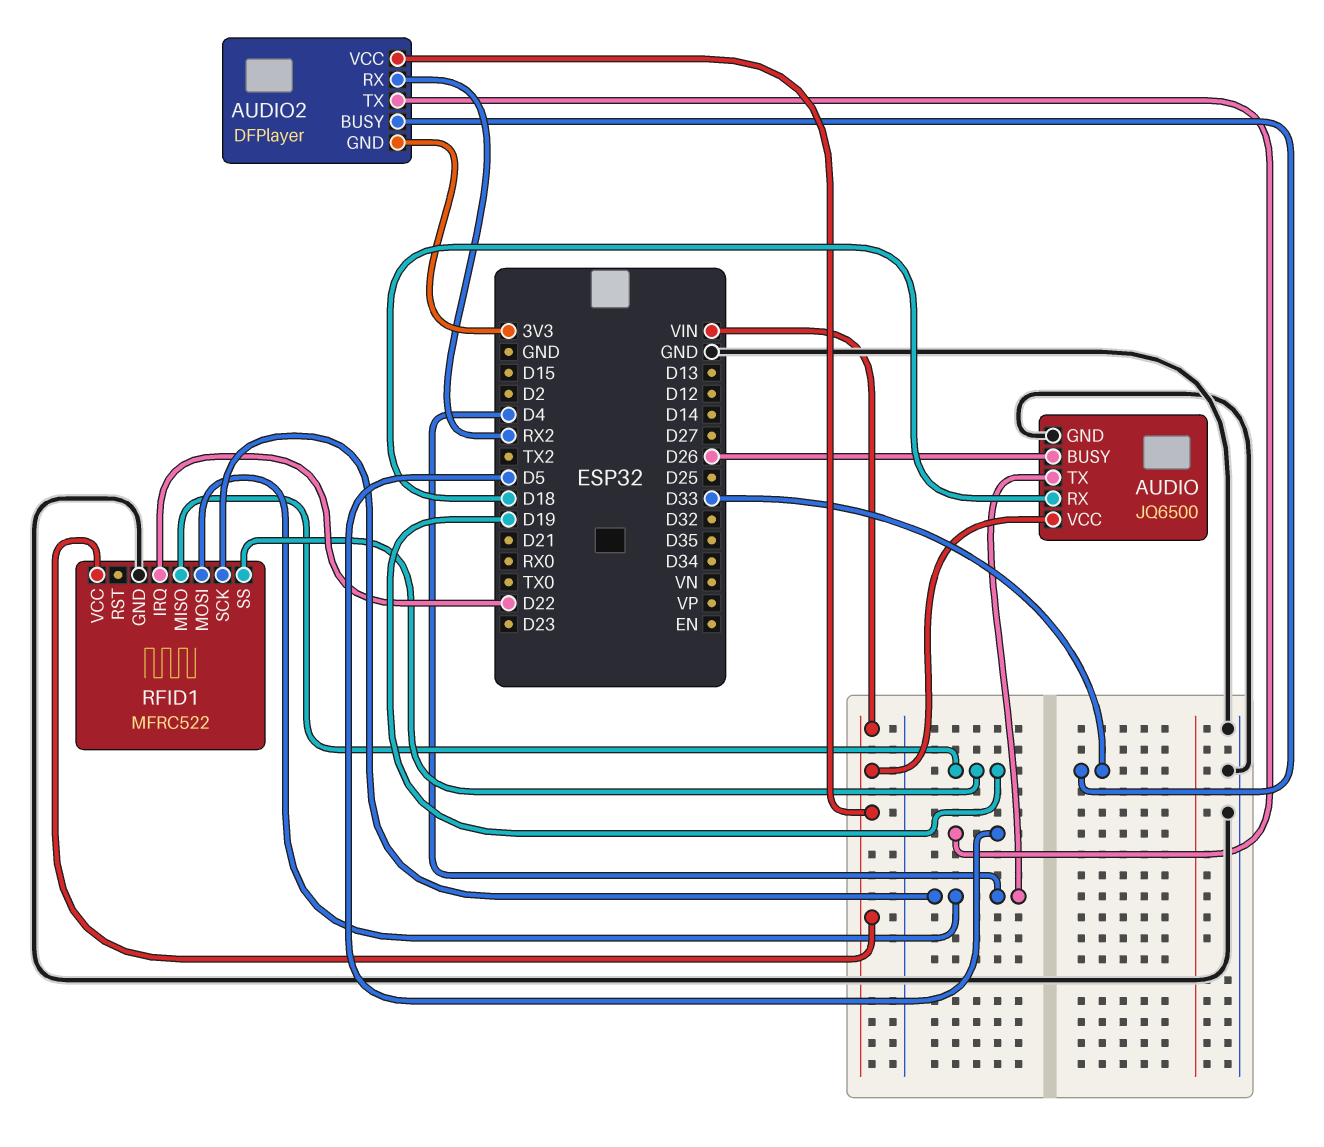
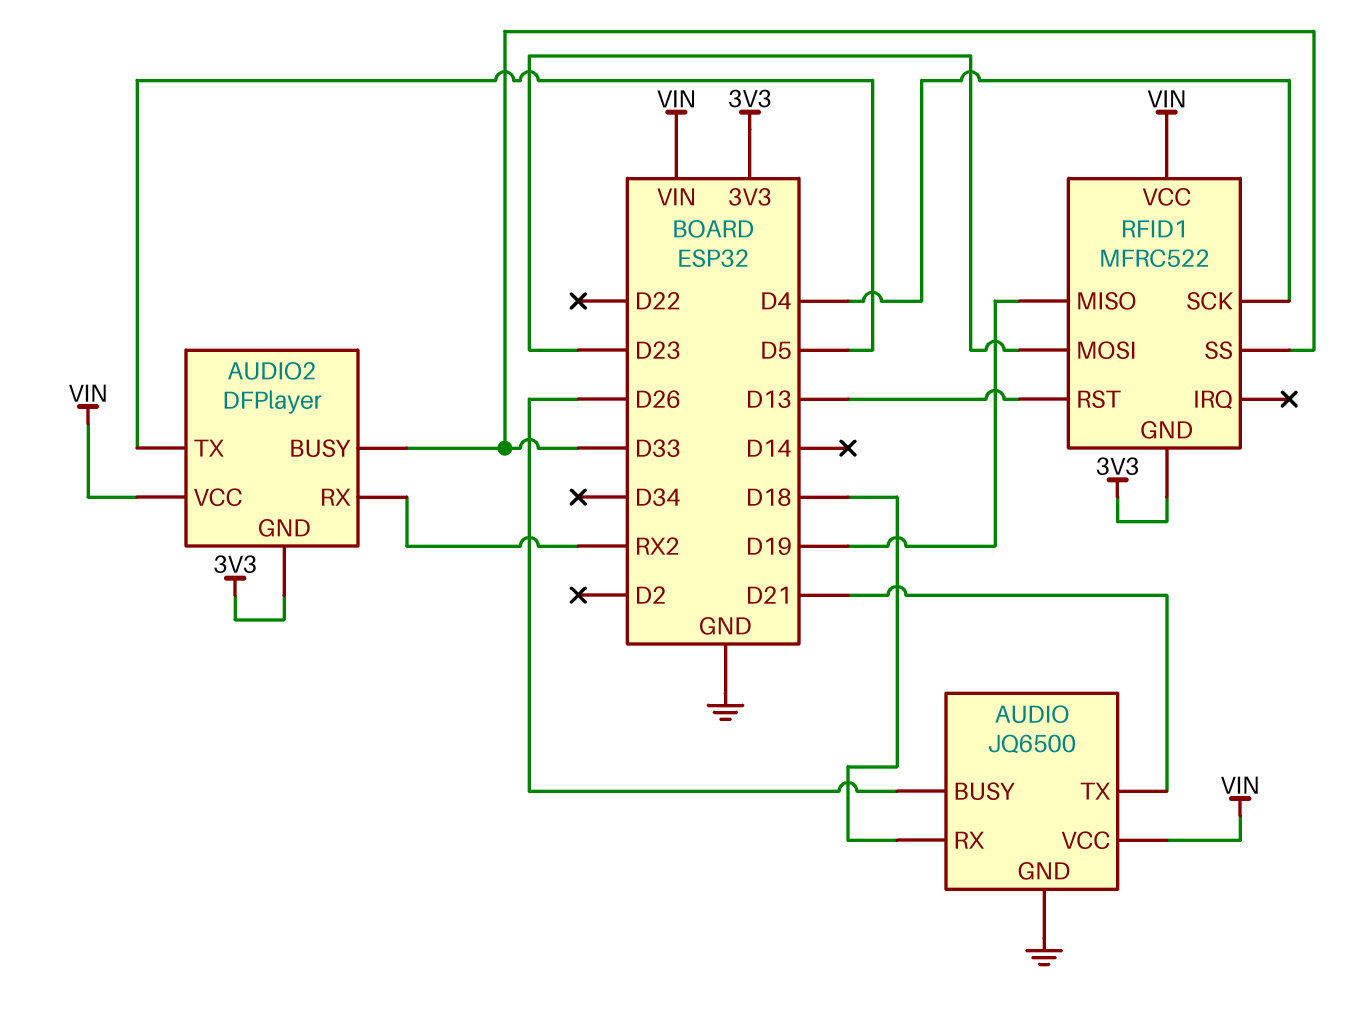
AUDIO pin TX: D4 -> D21
RFID1 pin GND: GND -> 3V3
RFID1 pin IRQ: D22 -> none
RFID1 pin MOSI: D4 -> D23
RFID1 pin RST: none -> D13
RFID1 pin SS: D19 -> D33

